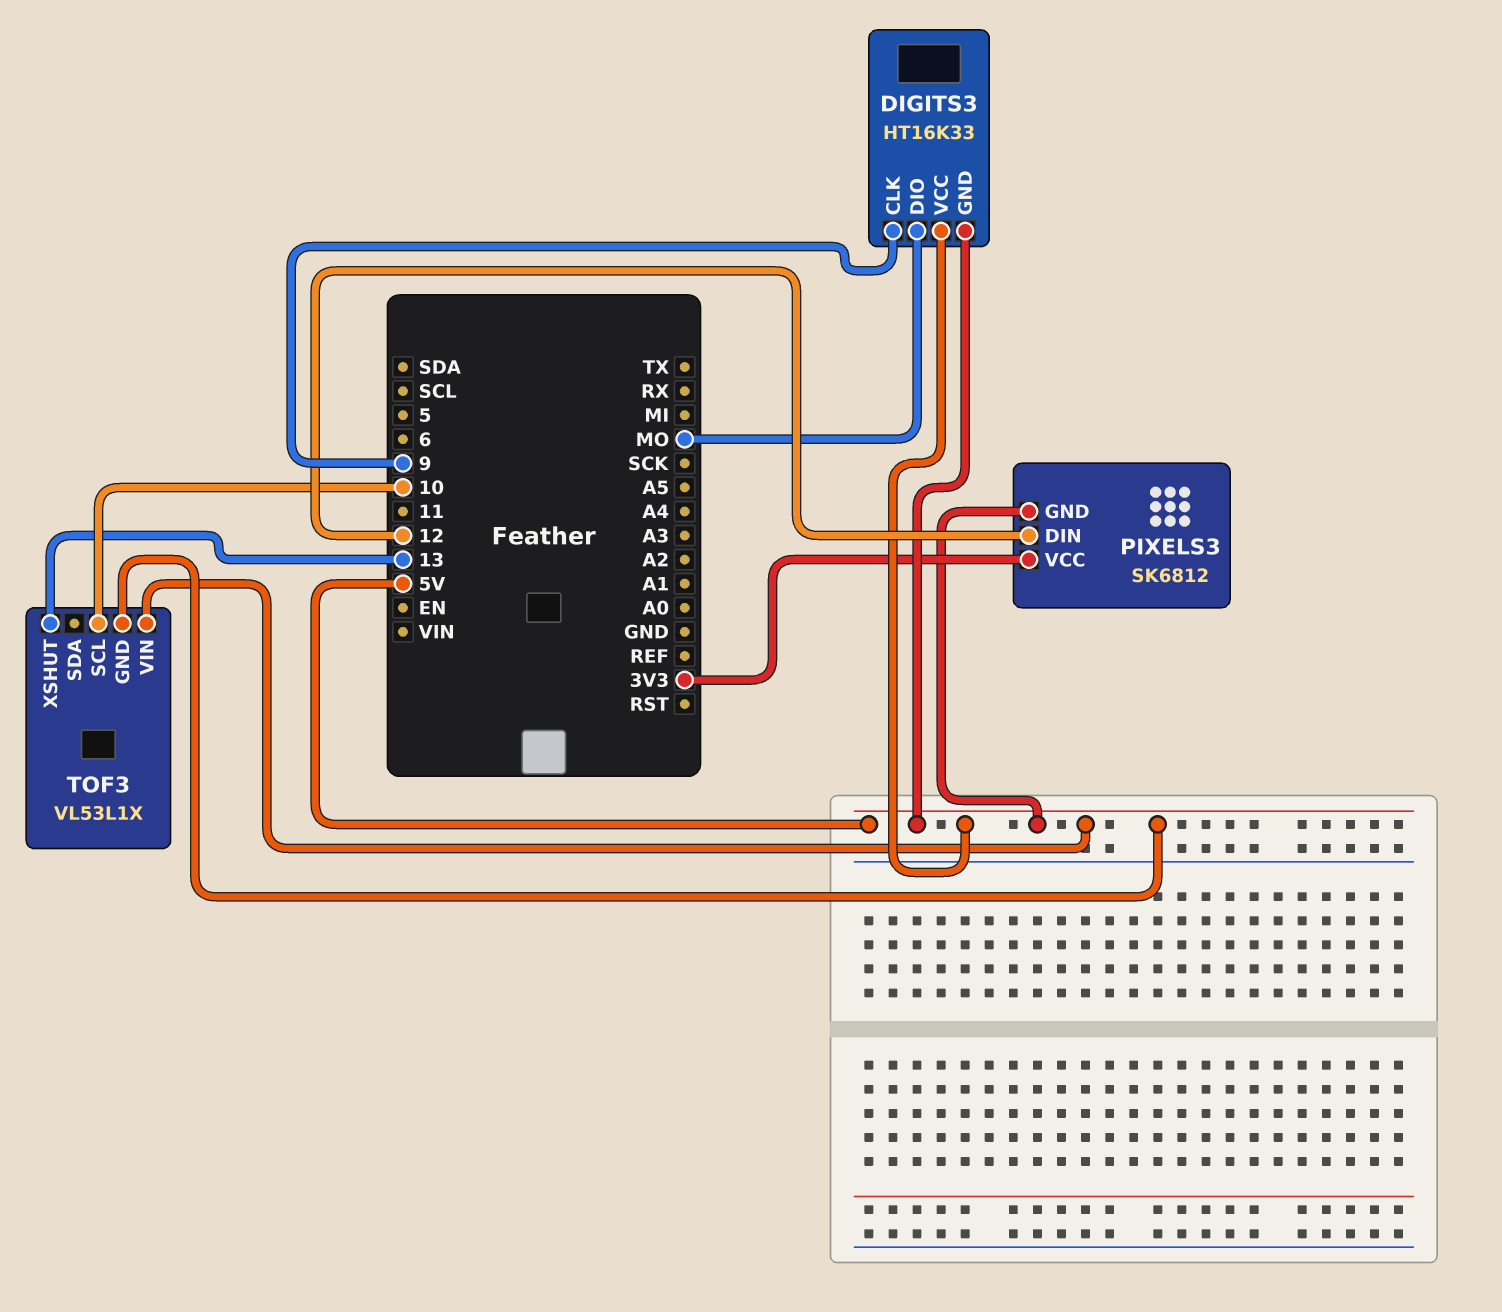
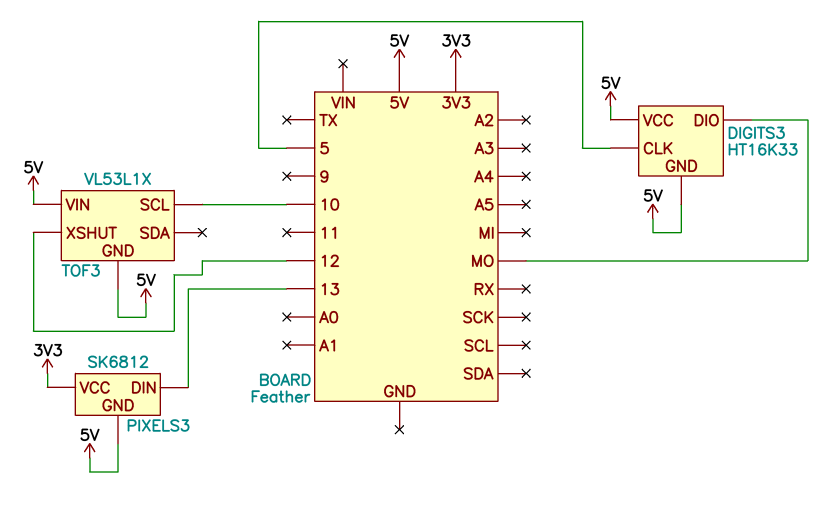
DIGITS3 pin CLK: 9 -> 5
PIXELS3 pin DIN: 12 -> 13
TOF3 pin XSHUT: 13 -> 12

